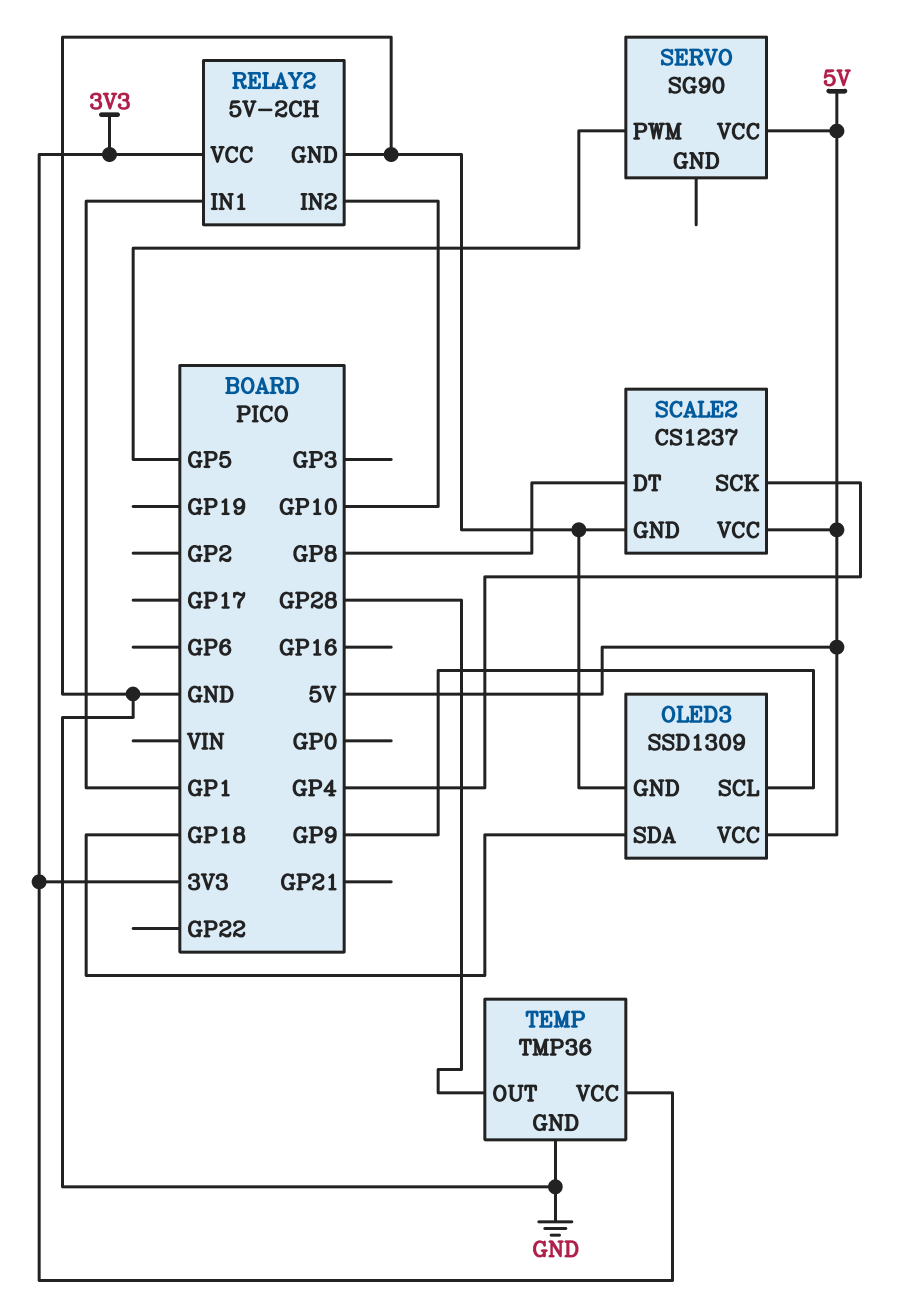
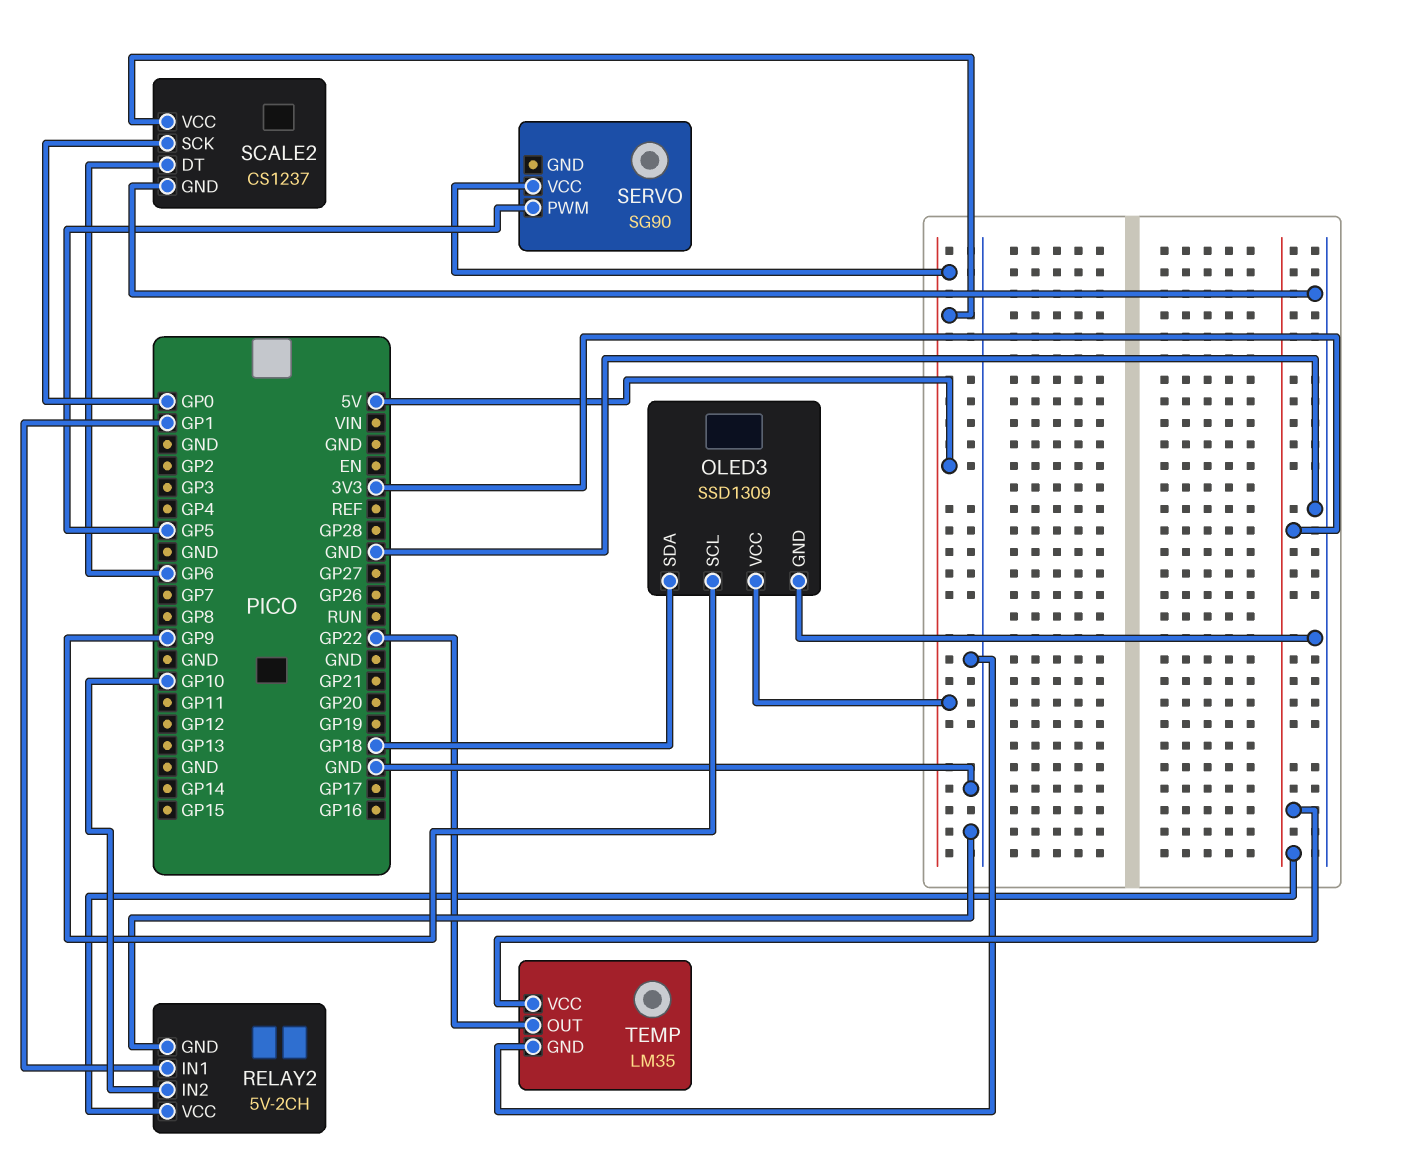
SCALE2 pin DT: GP8 -> GP6
SCALE2 pin SCK: GP4 -> GP0
TEMP: TMP36 -> LM35
TEMP pin OUT: GP28 -> GP22

